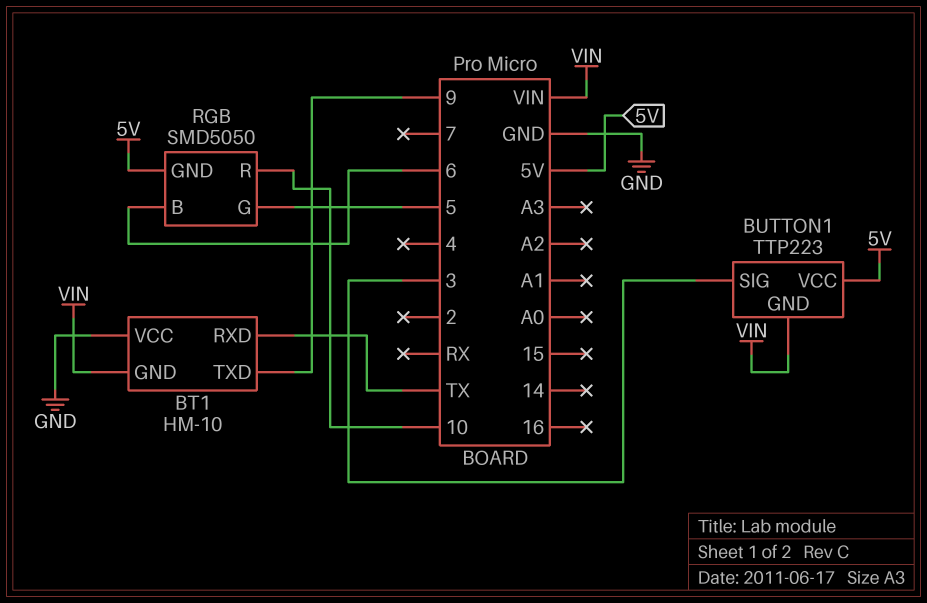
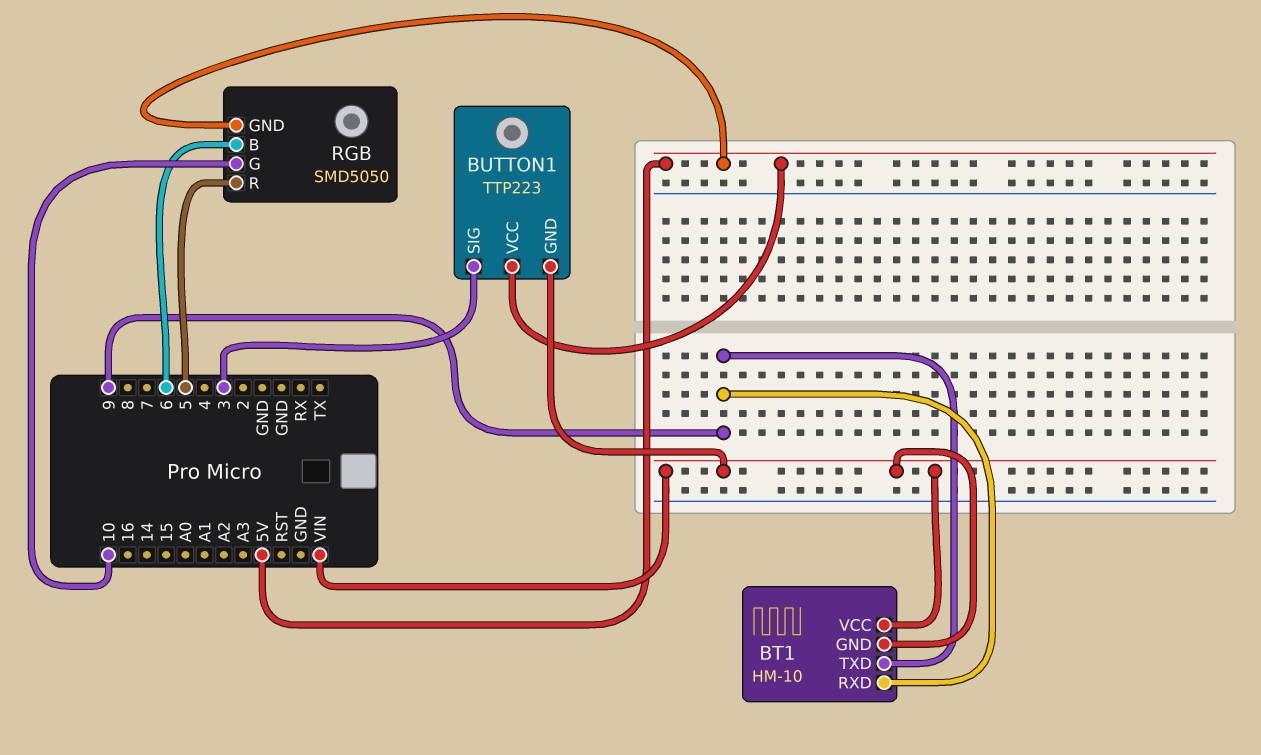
BT1 pin RXD: TX -> 9
BT1 pin VCC: GND -> VIN
RGB pin G: 5 -> 10
RGB pin R: 10 -> 5

